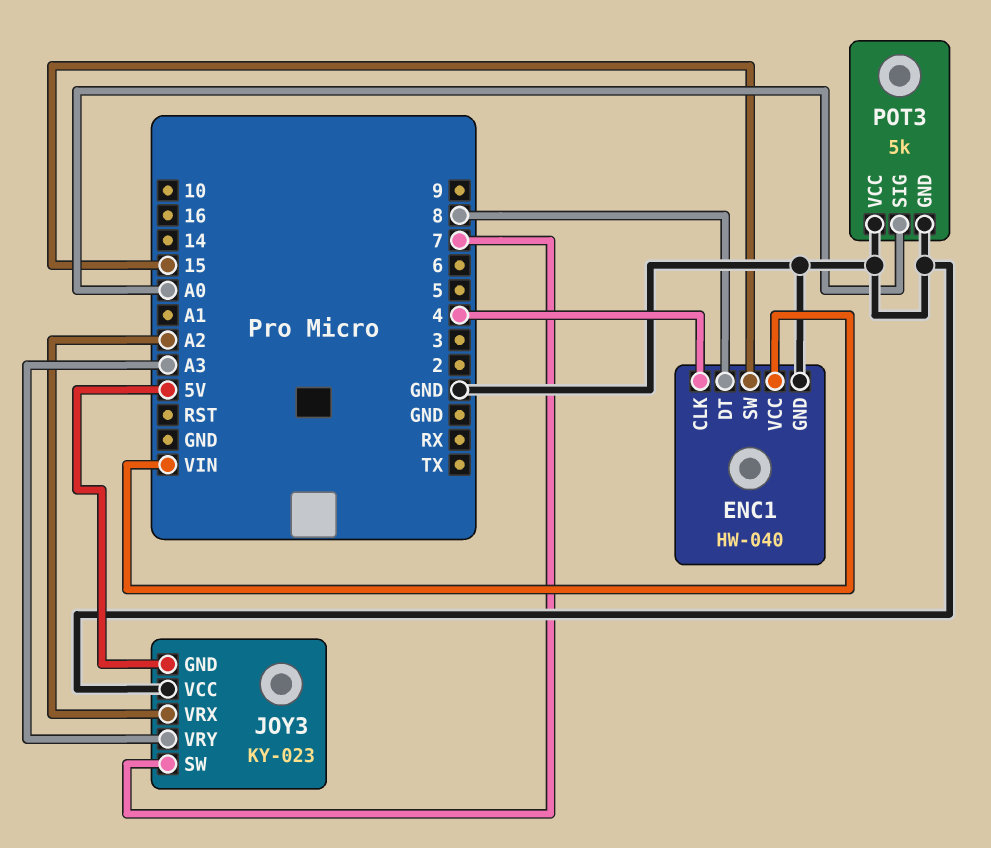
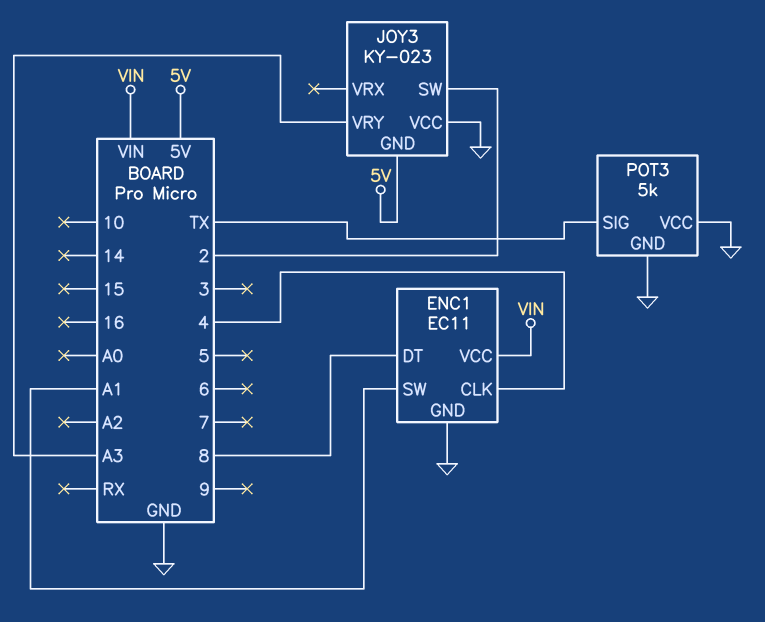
ENC1: HW-040 -> EC11
ENC1 pin SW: 15 -> A1
JOY3 pin SW: 7 -> 2
JOY3 pin VRX: A2 -> none
POT3 pin SIG: A0 -> TX

